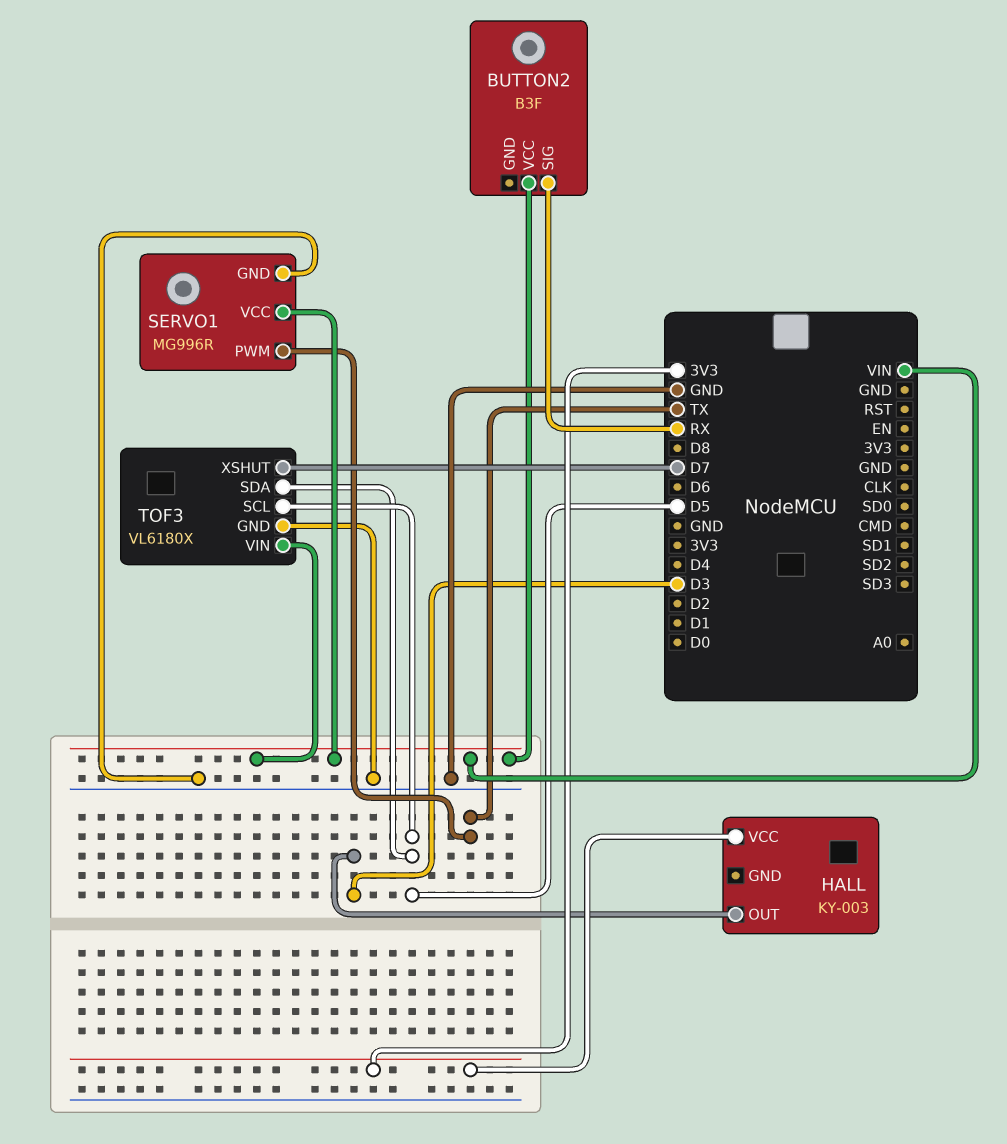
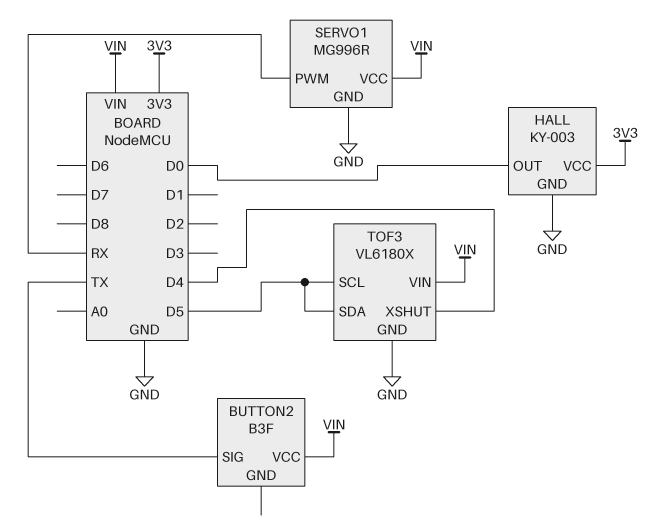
BUTTON2 pin SIG: RX -> TX
HALL pin GND: none -> GND
HALL pin OUT: D3 -> D0
SERVO1 pin PWM: TX -> RX
TOF3 pin XSHUT: D7 -> D4

